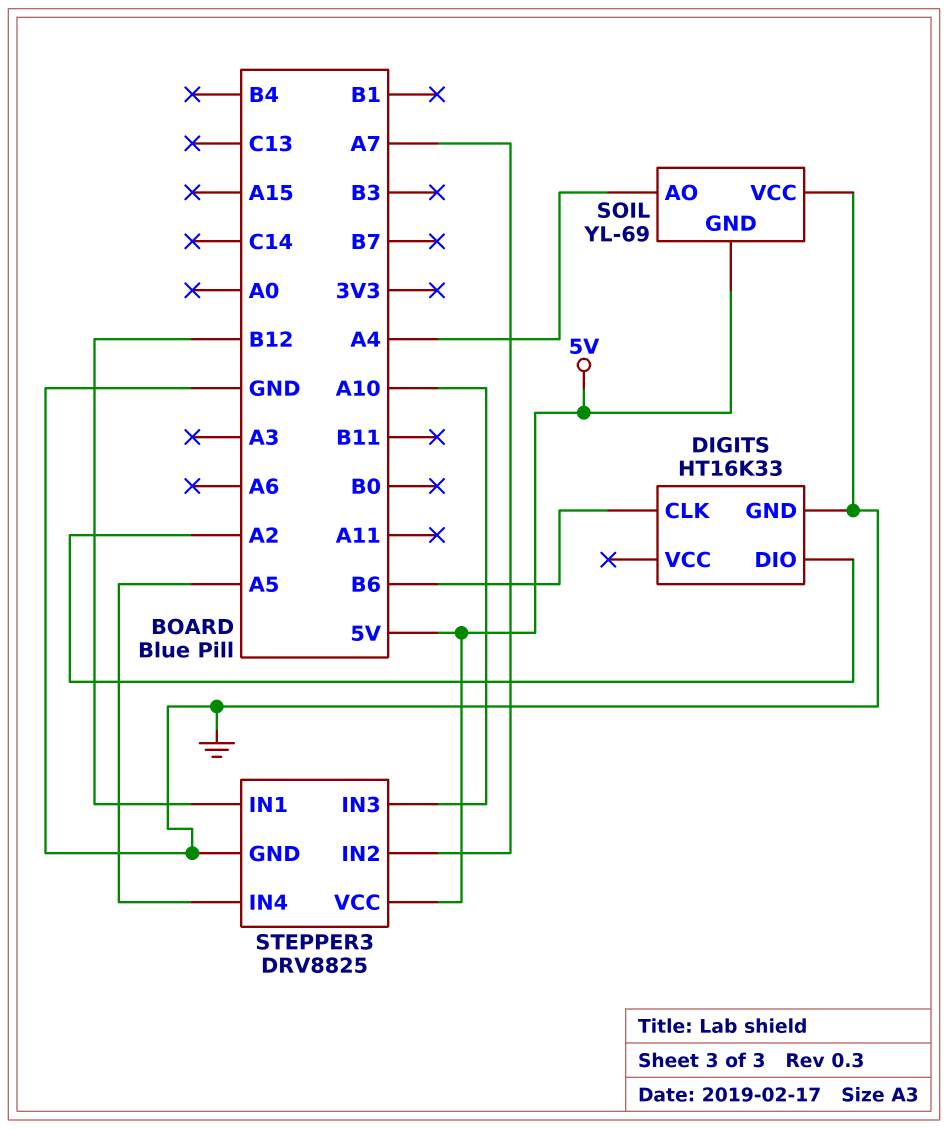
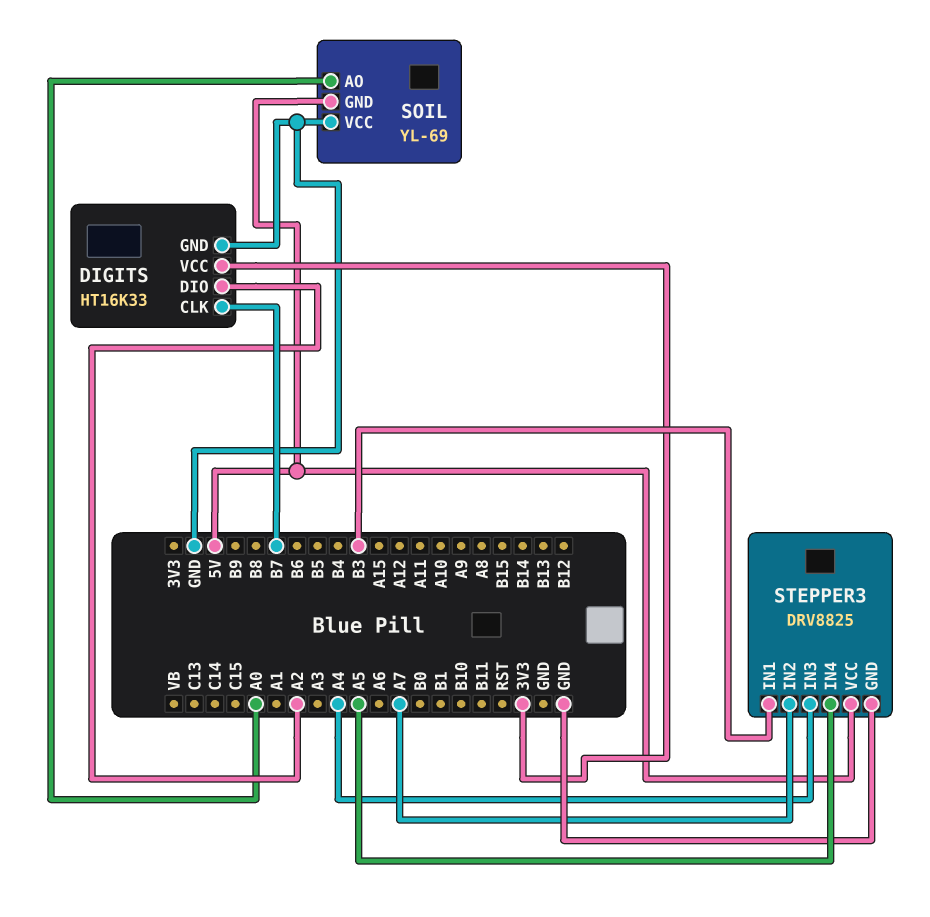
DIGITS pin CLK: B6 -> B7
DIGITS pin VCC: none -> 3V3
SOIL pin AO: A4 -> A0
STEPPER3 pin IN1: B12 -> B3
STEPPER3 pin IN3: A10 -> A4

